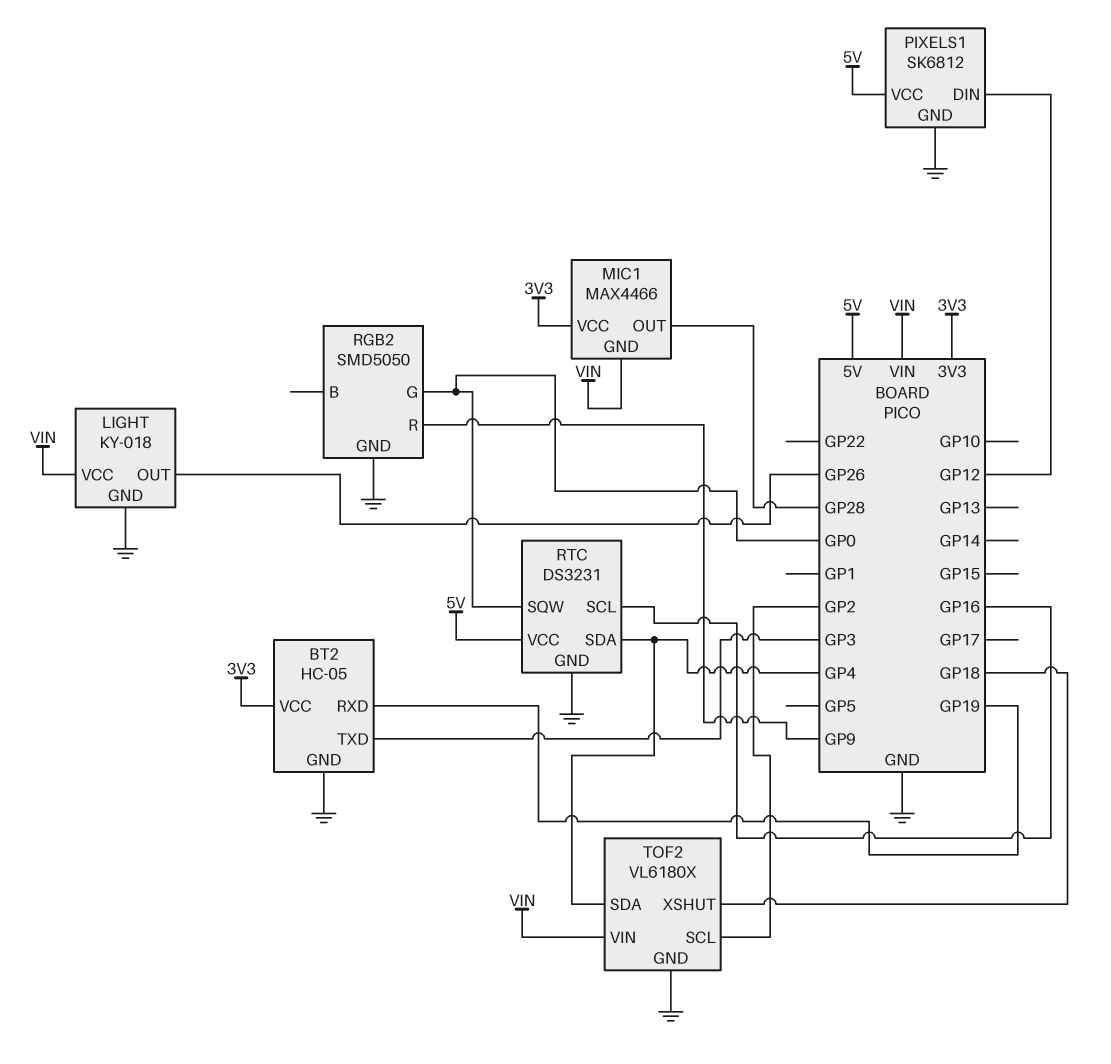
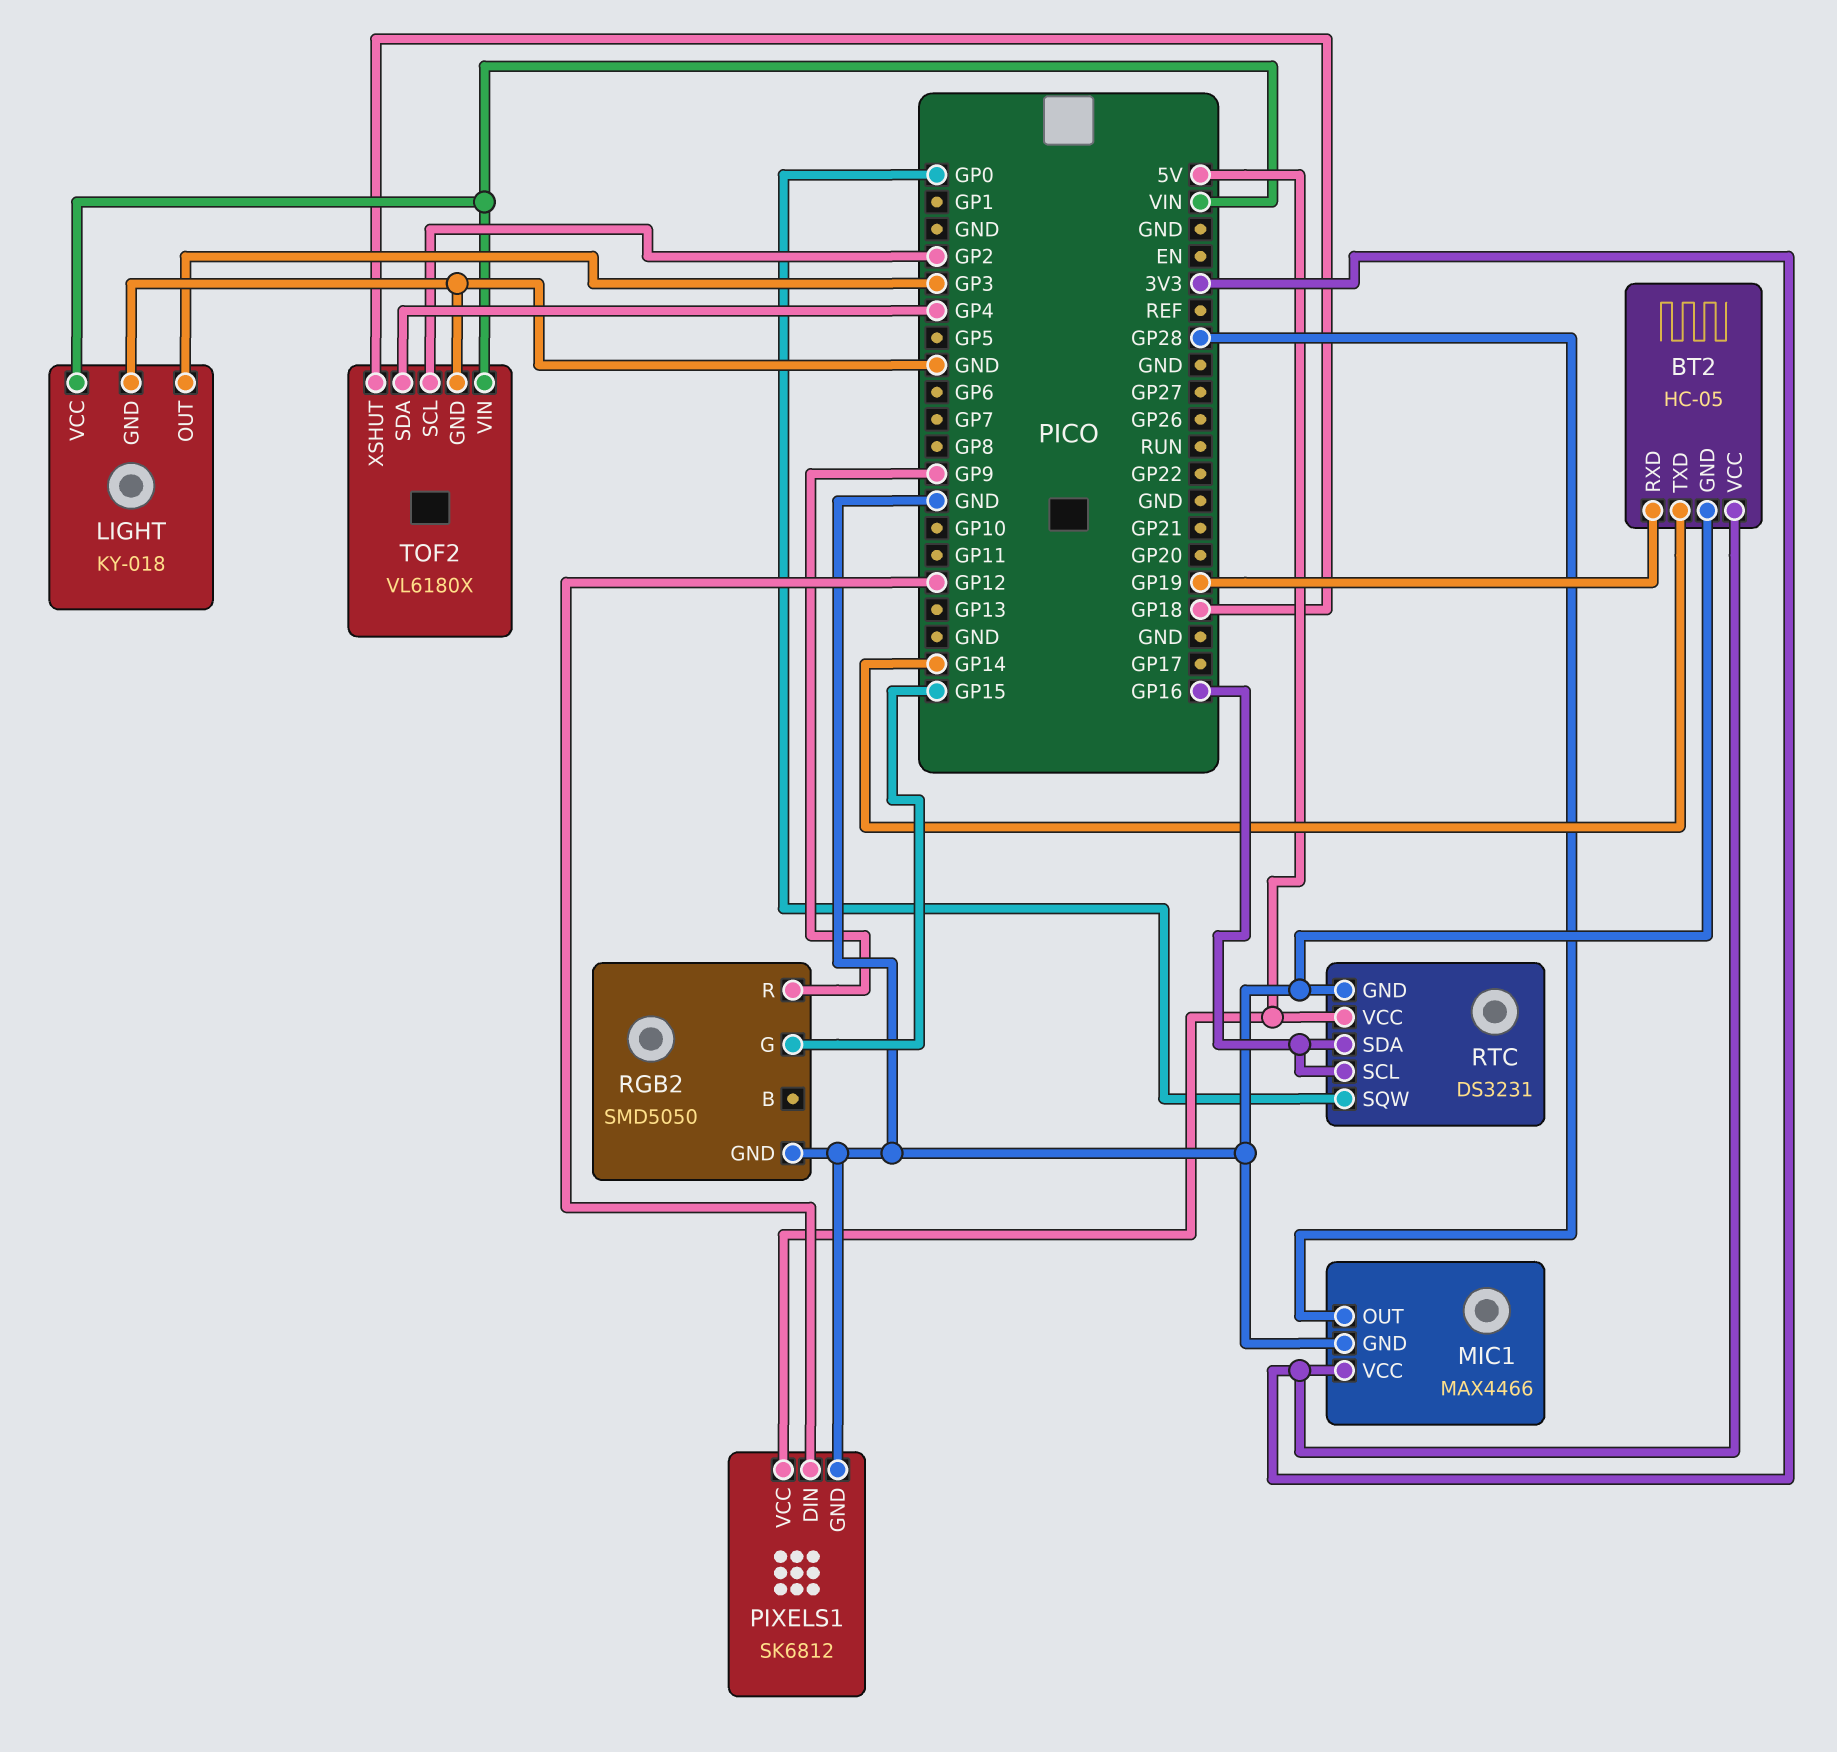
BT2 pin TXD: GP3 -> GP14
LIGHT pin OUT: GP26 -> GP3
MIC1 pin GND: VIN -> GND
RGB2 pin G: GP0 -> GP15
RTC pin SDA: GP4 -> GP16

